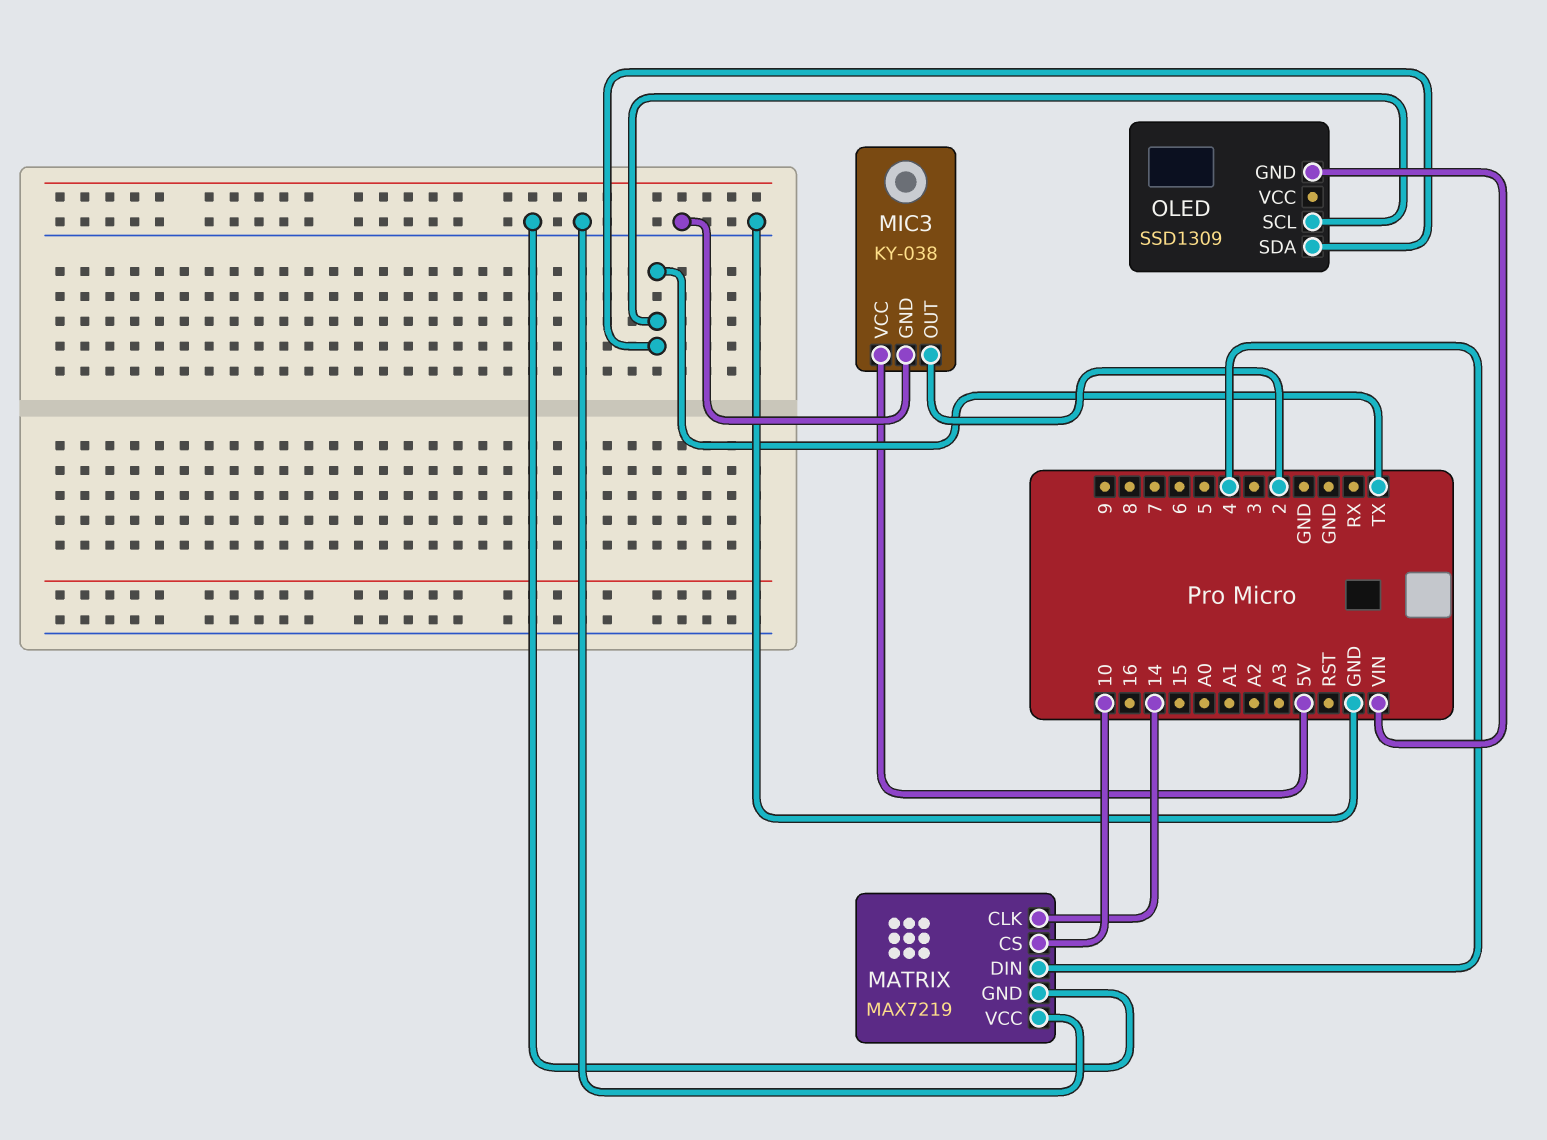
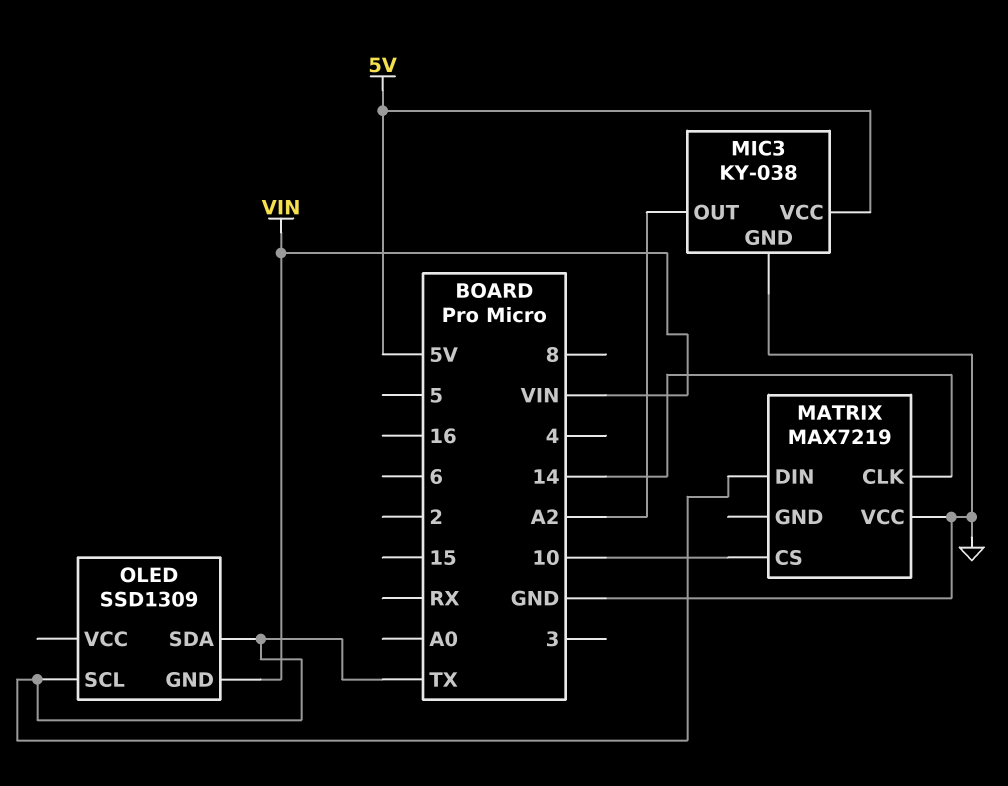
MATRIX pin DIN: 4 -> TX
MATRIX pin GND: GND -> none
MIC3 pin OUT: 2 -> A2

